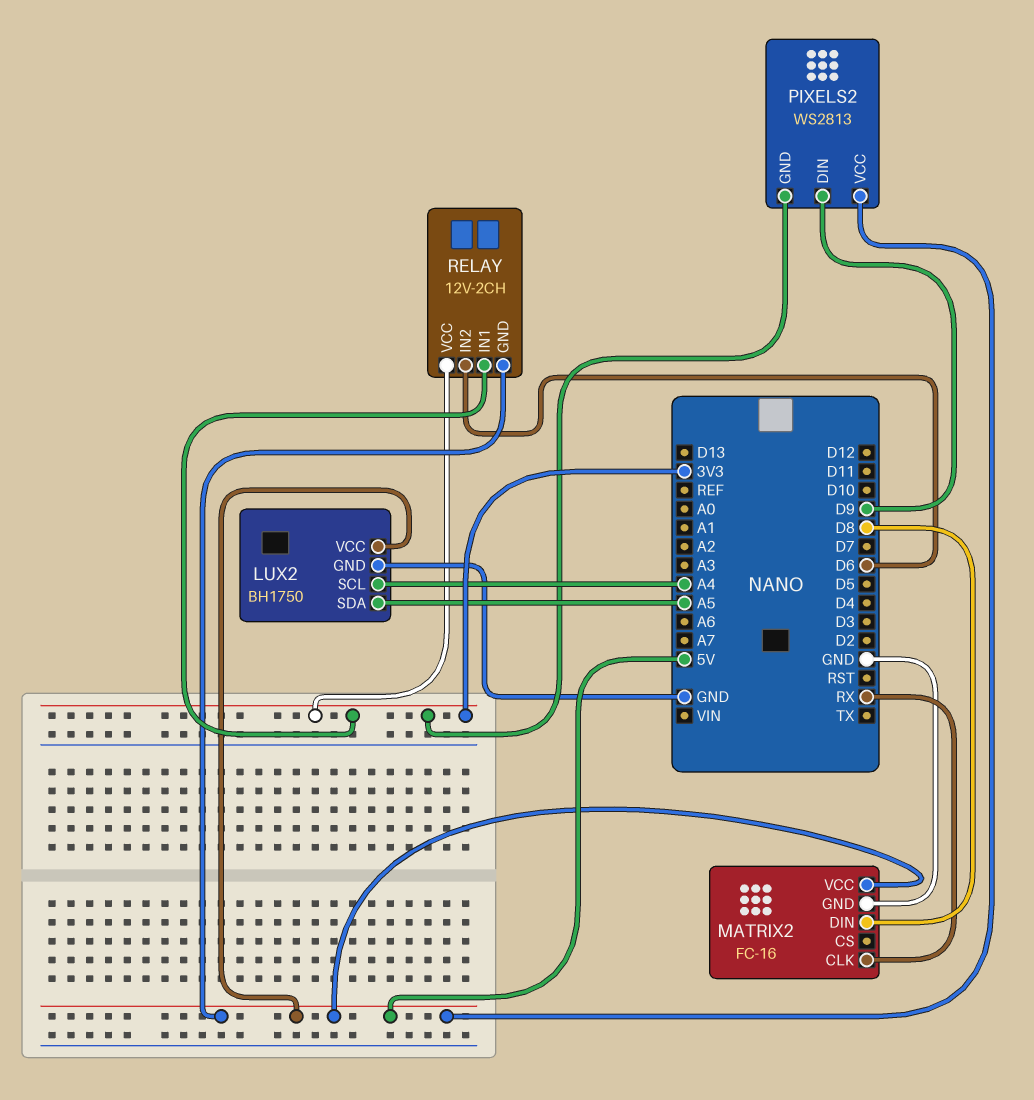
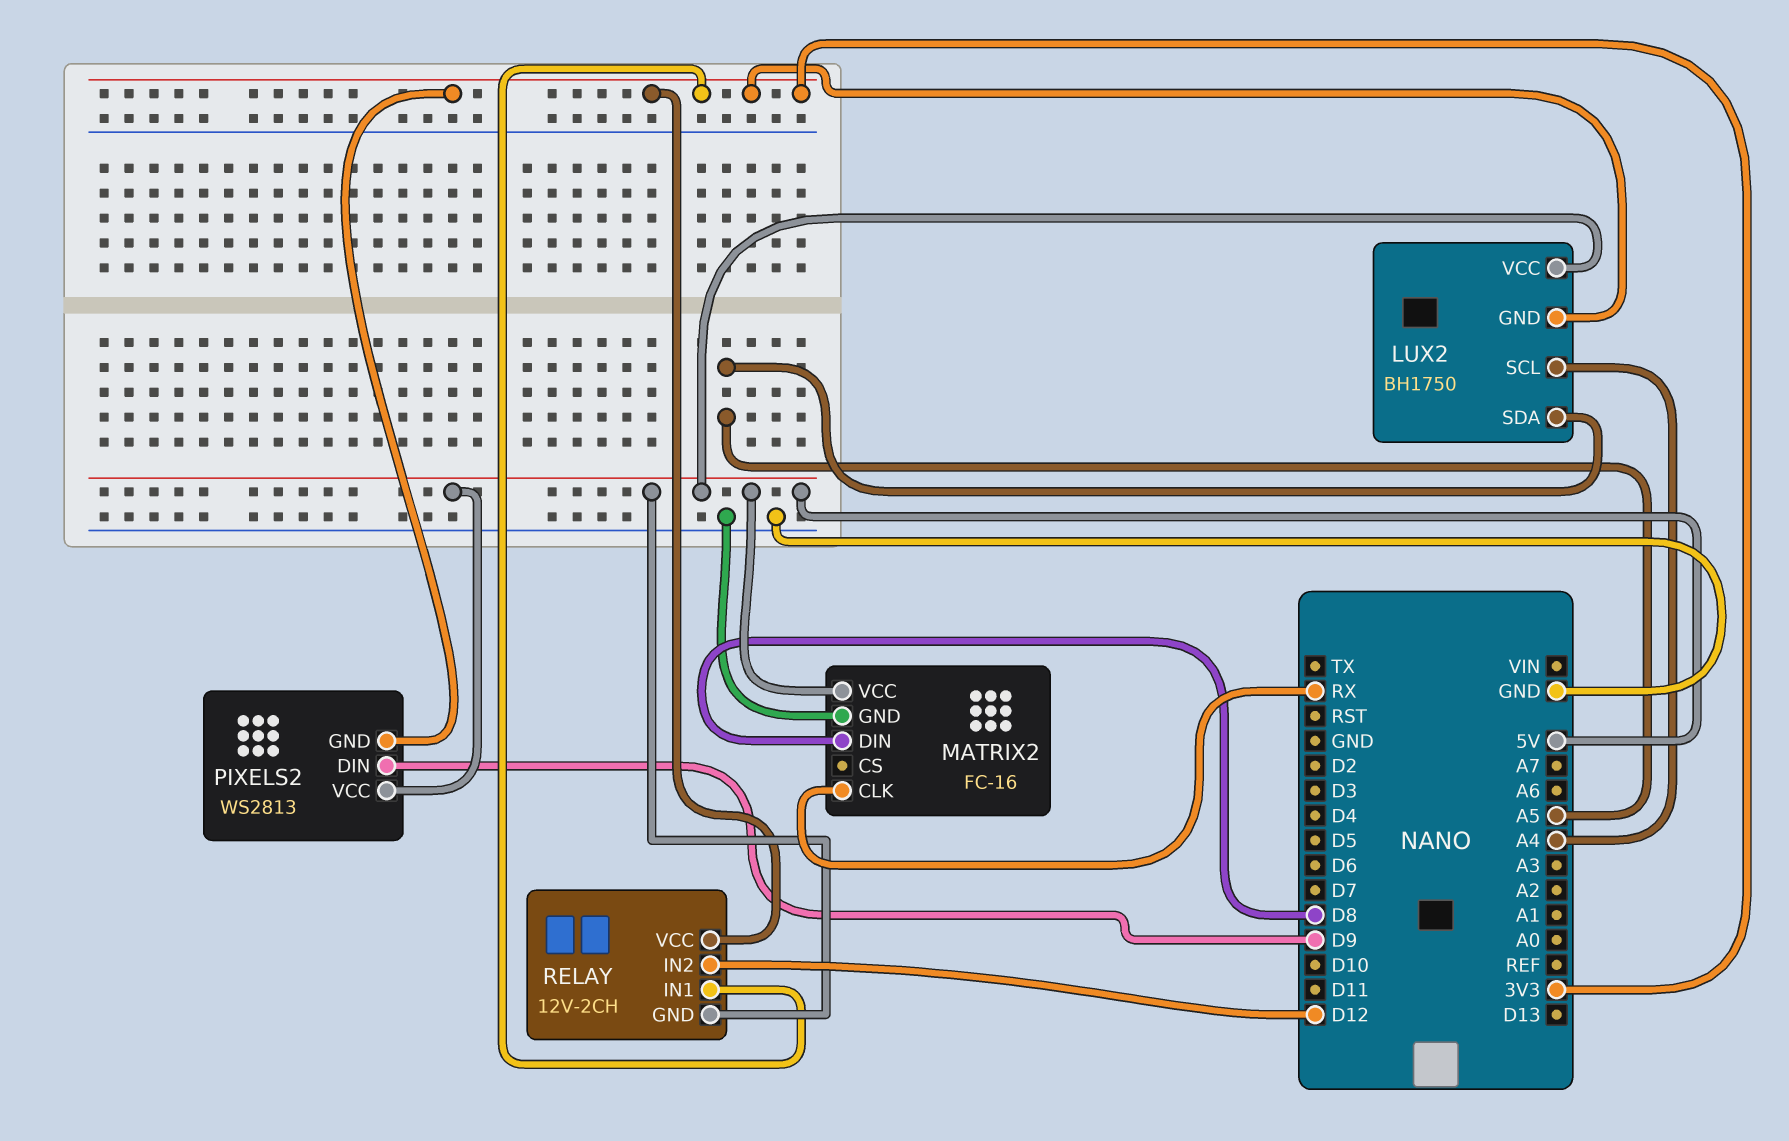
LUX2 pin GND: GND -> 3V3
RELAY pin IN2: D6 -> D12

